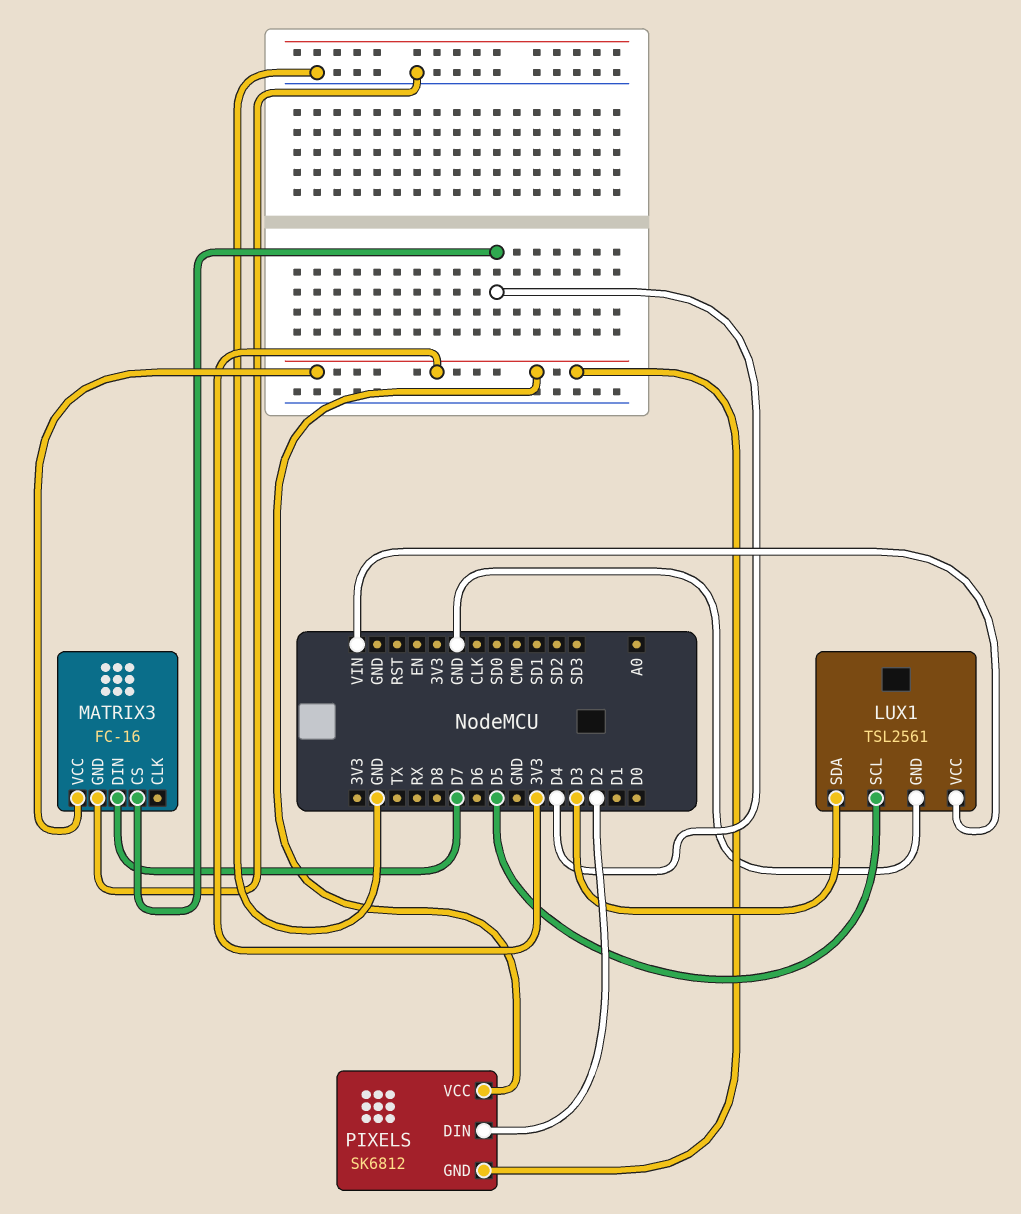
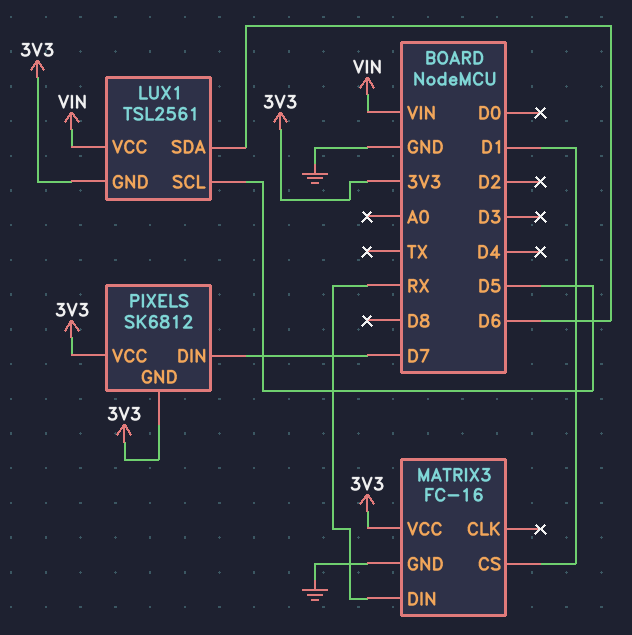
LUX1 pin GND: GND -> 3V3
LUX1 pin SDA: D3 -> D6
MATRIX3 pin CS: D4 -> D1
MATRIX3 pin DIN: D7 -> RX
PIXELS pin DIN: D2 -> D7

